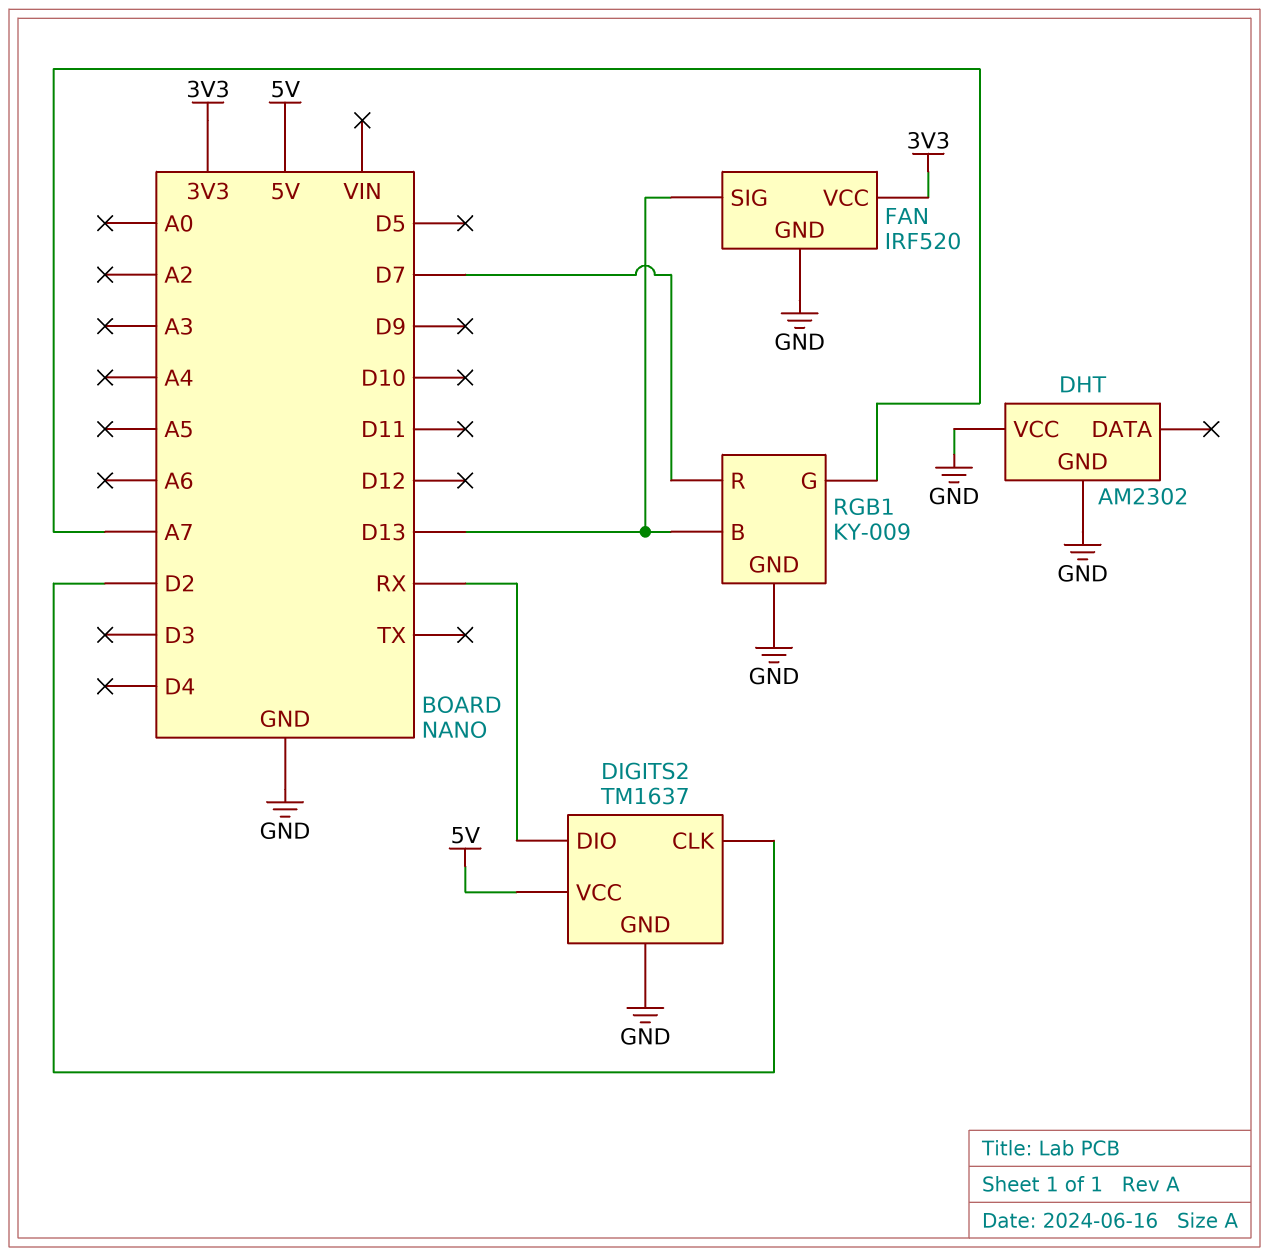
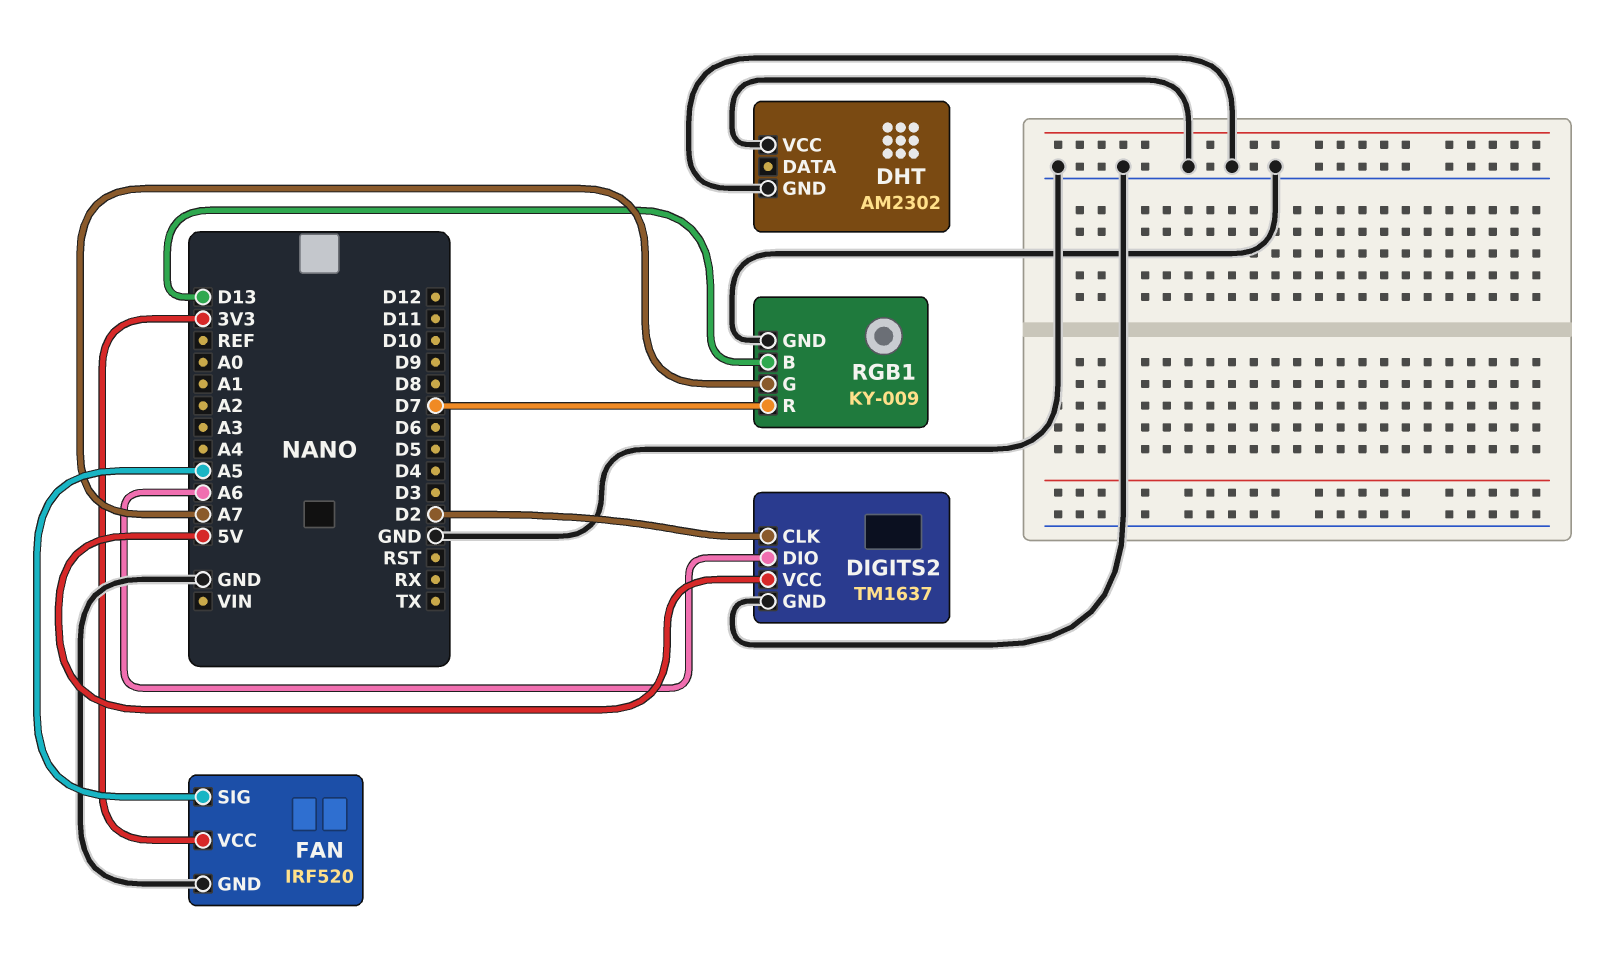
DIGITS2 pin DIO: RX -> A6
FAN pin SIG: D13 -> A5

